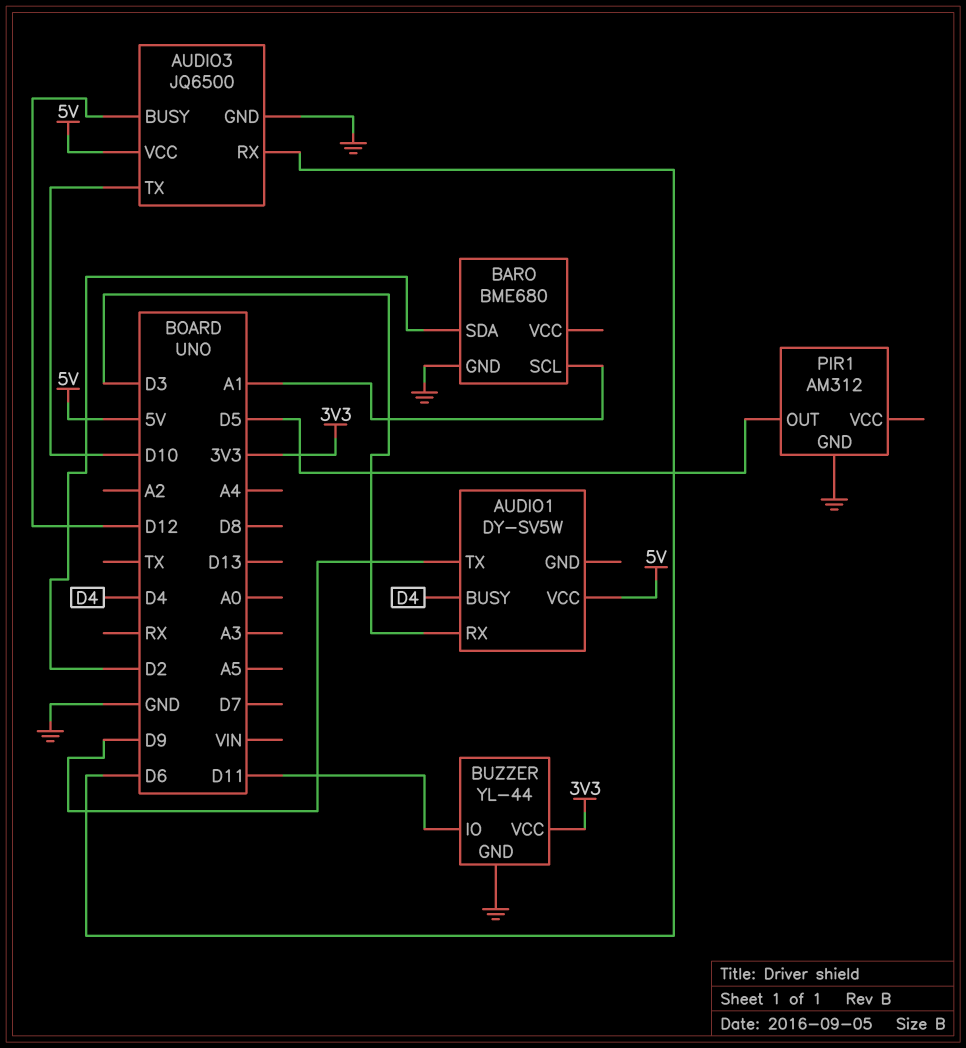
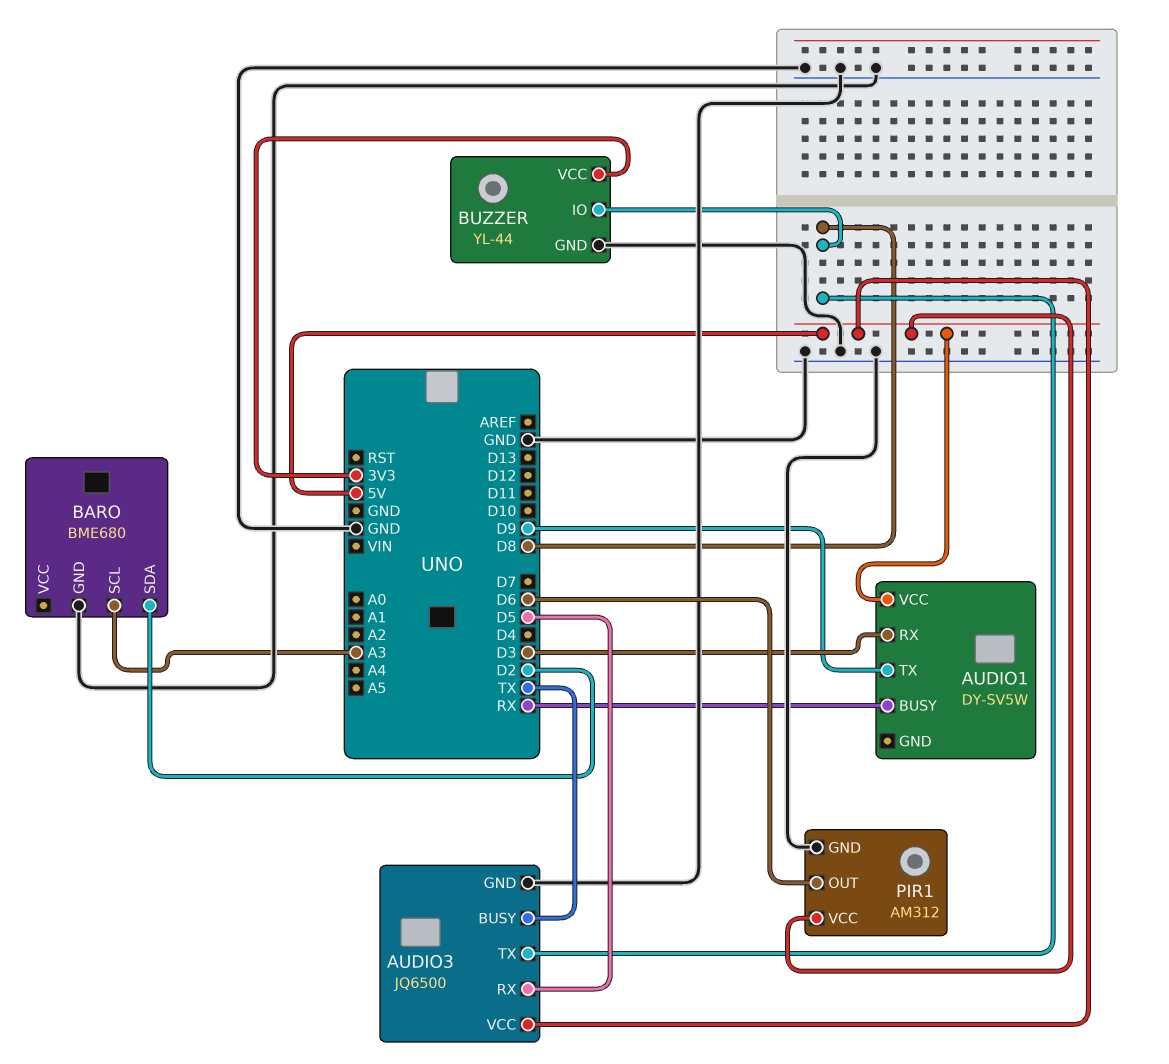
AUDIO1 pin BUSY: D4 -> RX
AUDIO3 pin BUSY: D12 -> TX
AUDIO3 pin RX: D6 -> D5
AUDIO3 pin TX: D10 -> D8
BARO pin SCL: A1 -> A3
BUZZER pin IO: D11 -> D8
PIR1 pin OUT: D5 -> D6
PIR1 pin VCC: none -> 5V

